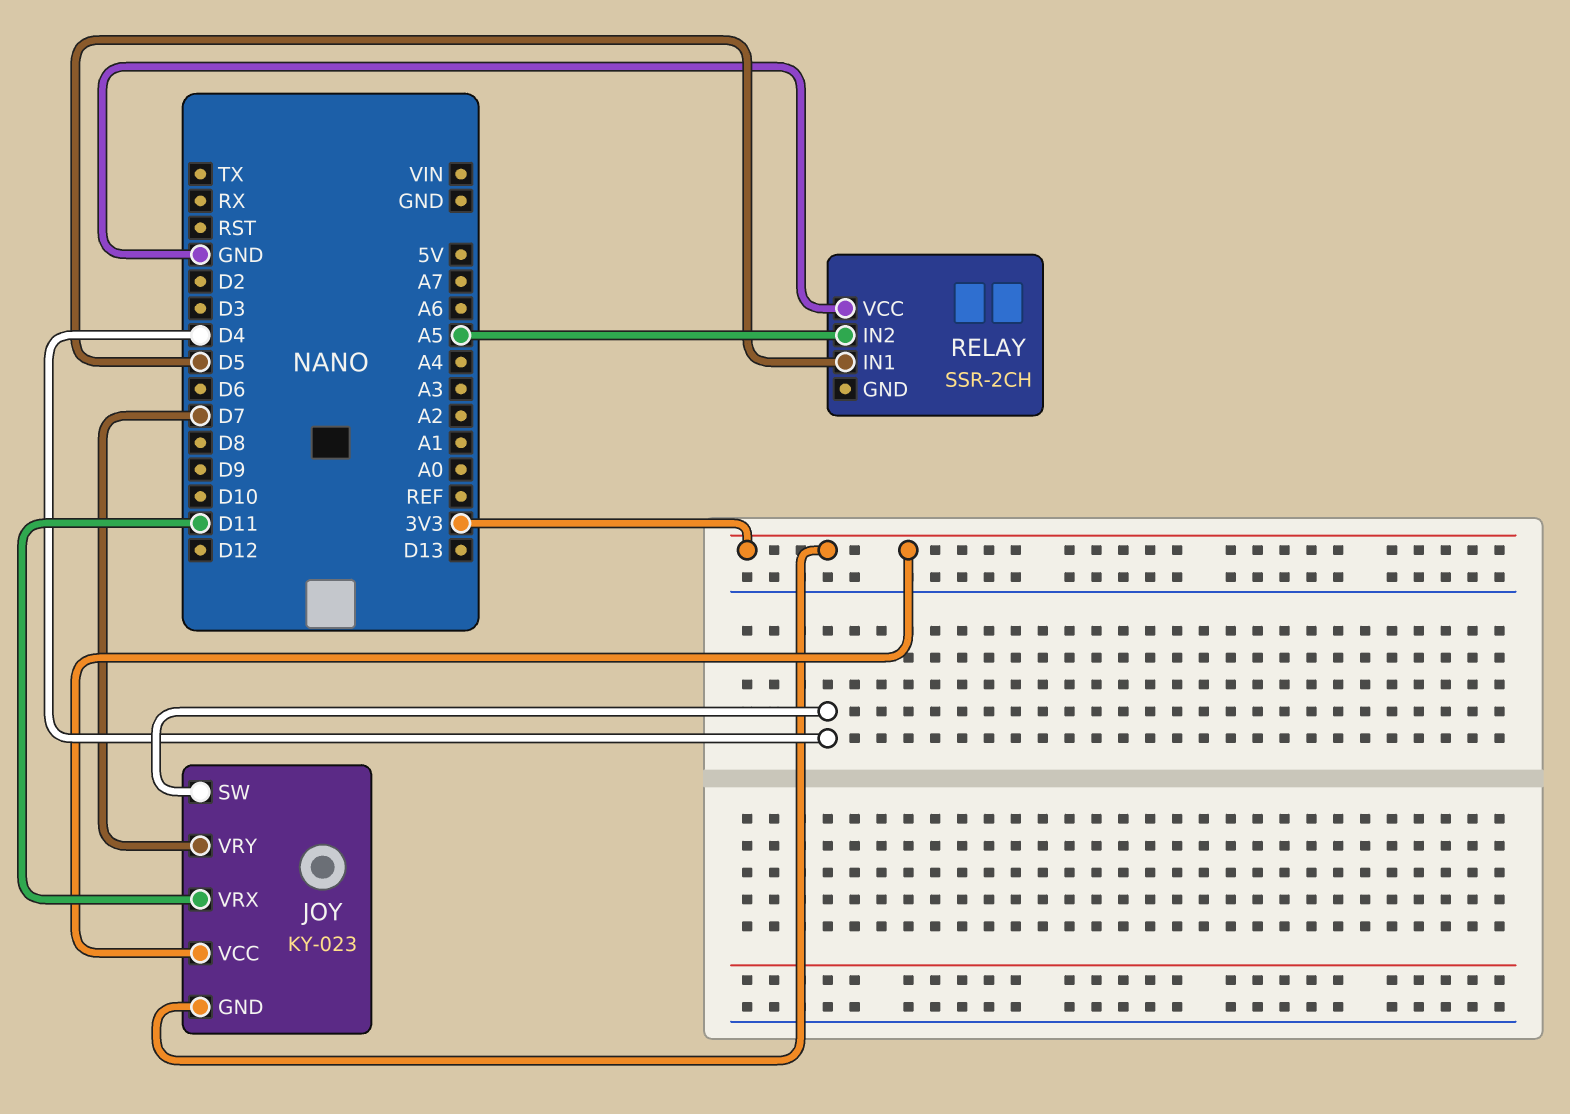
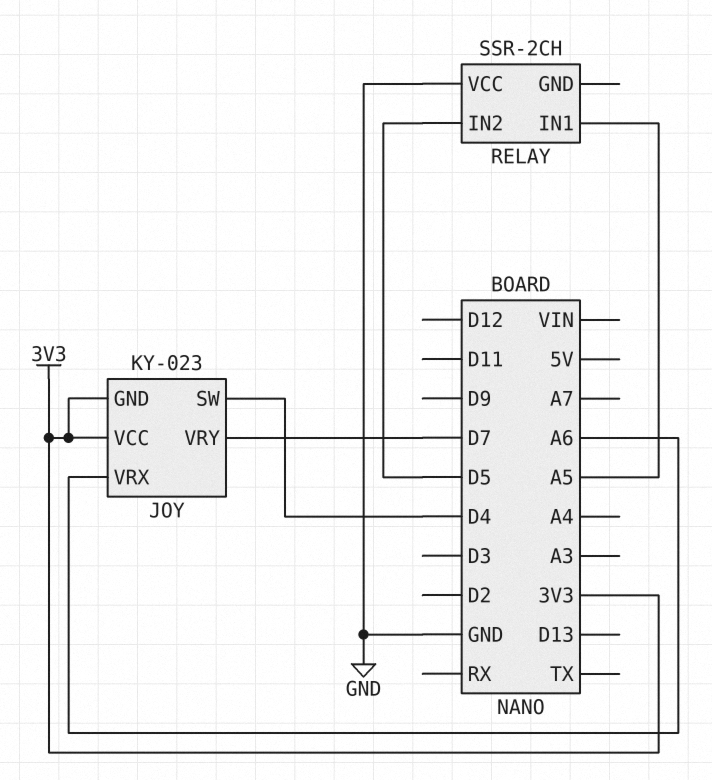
JOY pin VRX: D11 -> A6
RELAY pin IN1: D5 -> A5
RELAY pin IN2: A5 -> D5

